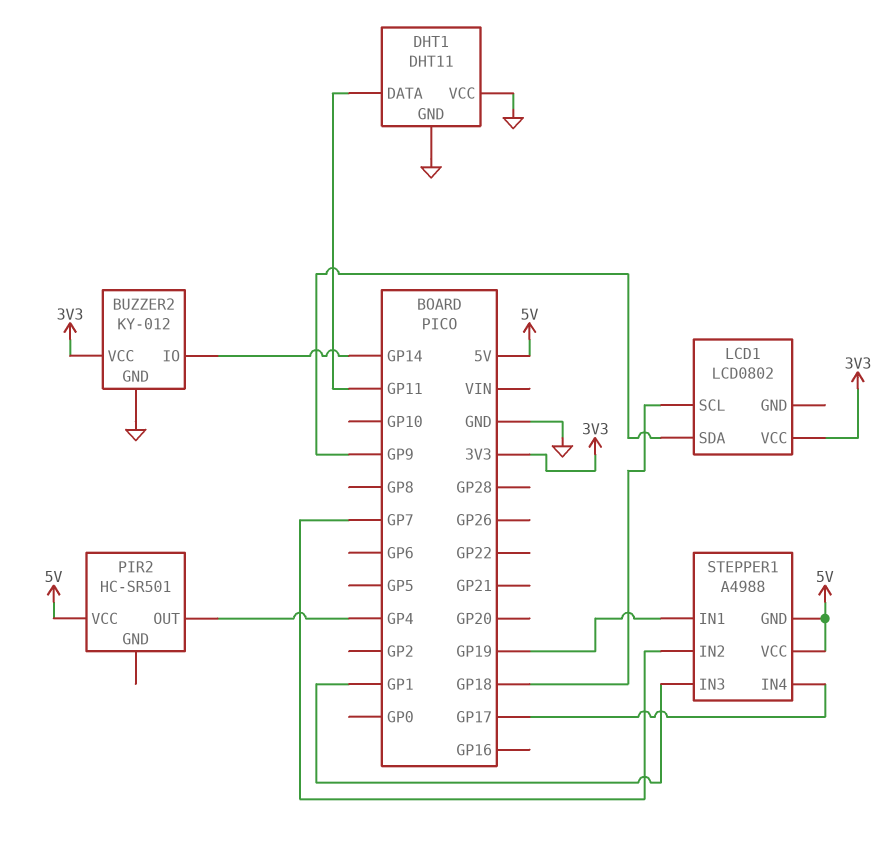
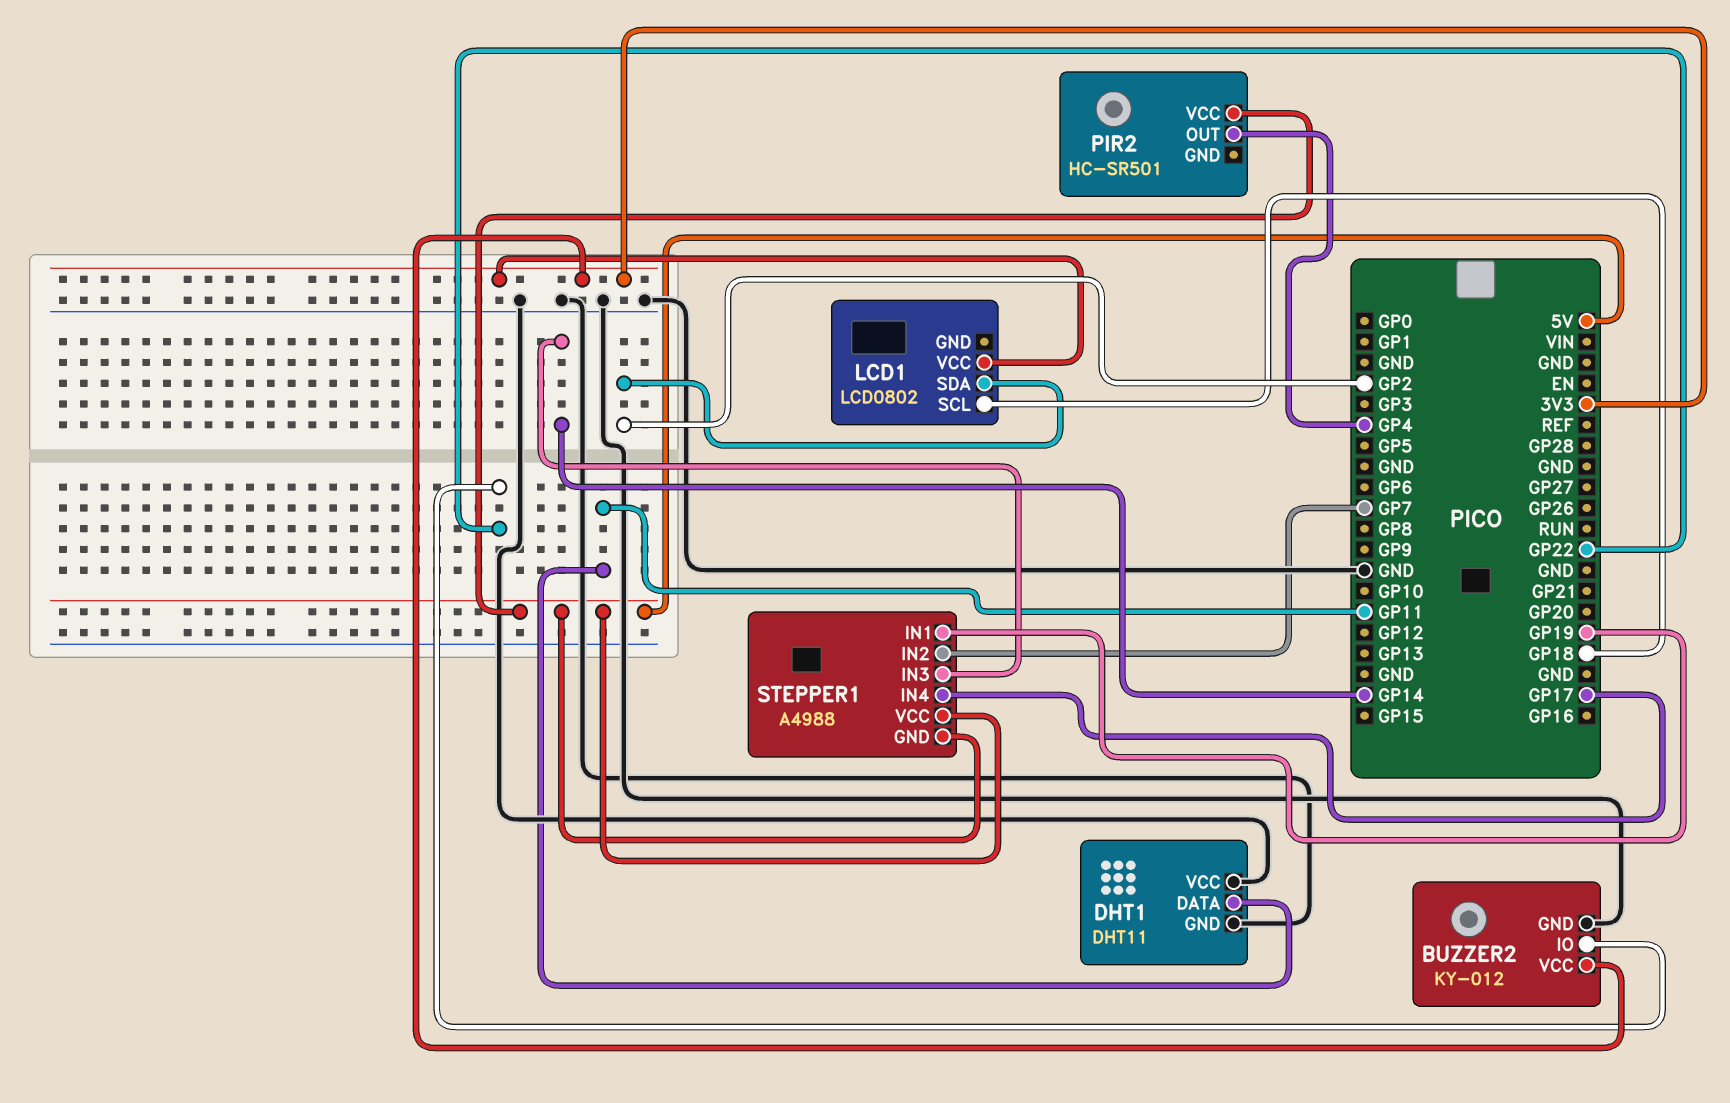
BUZZER2 pin IO: GP14 -> GP22
LCD1 pin SDA: GP9 -> GP2
STEPPER1 pin IN3: GP1 -> GP14

